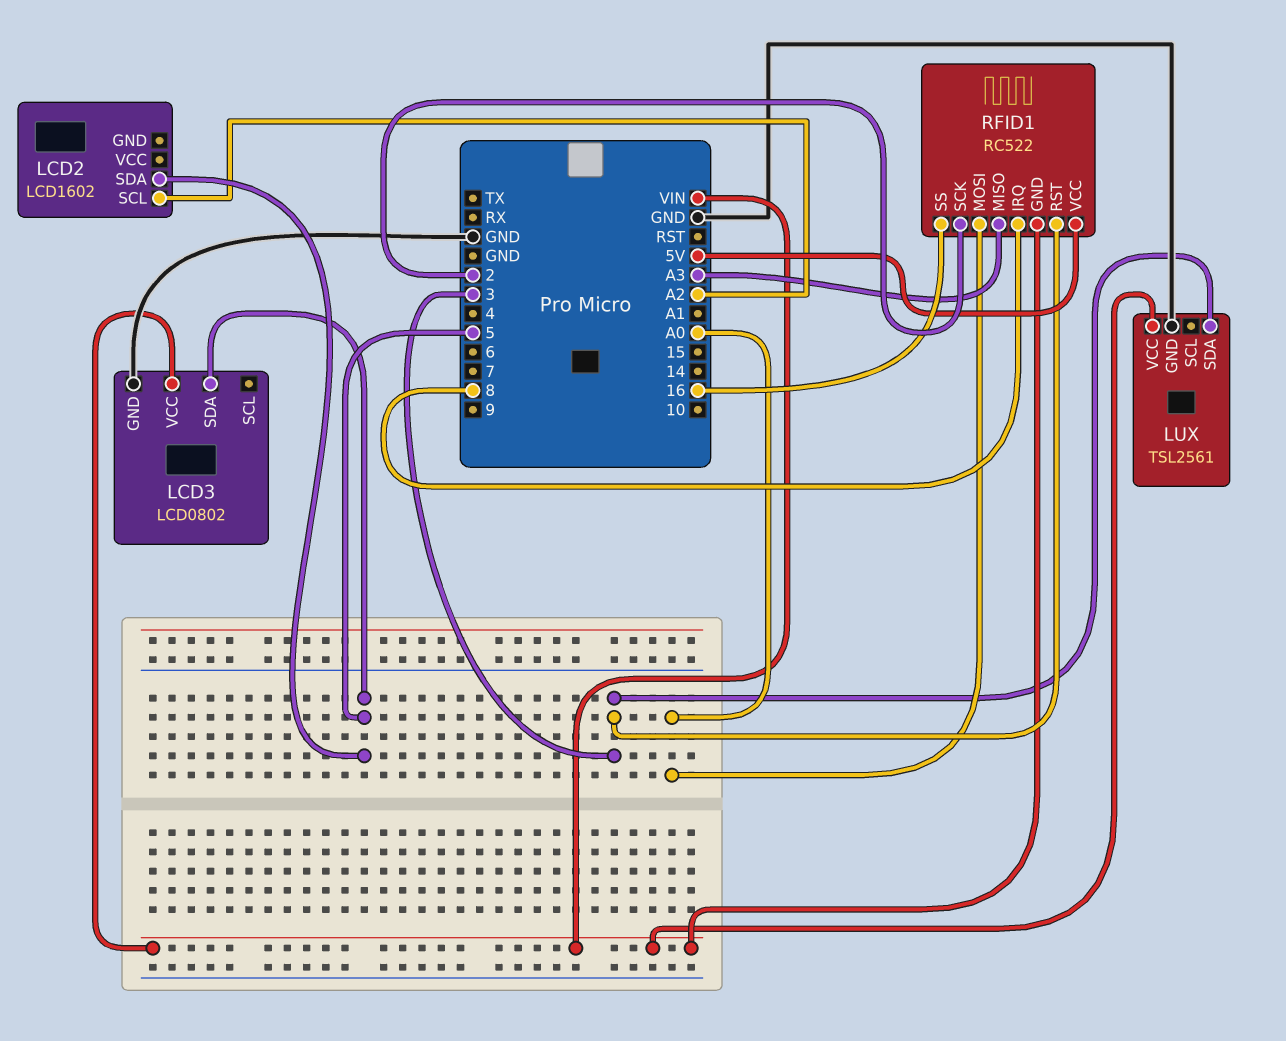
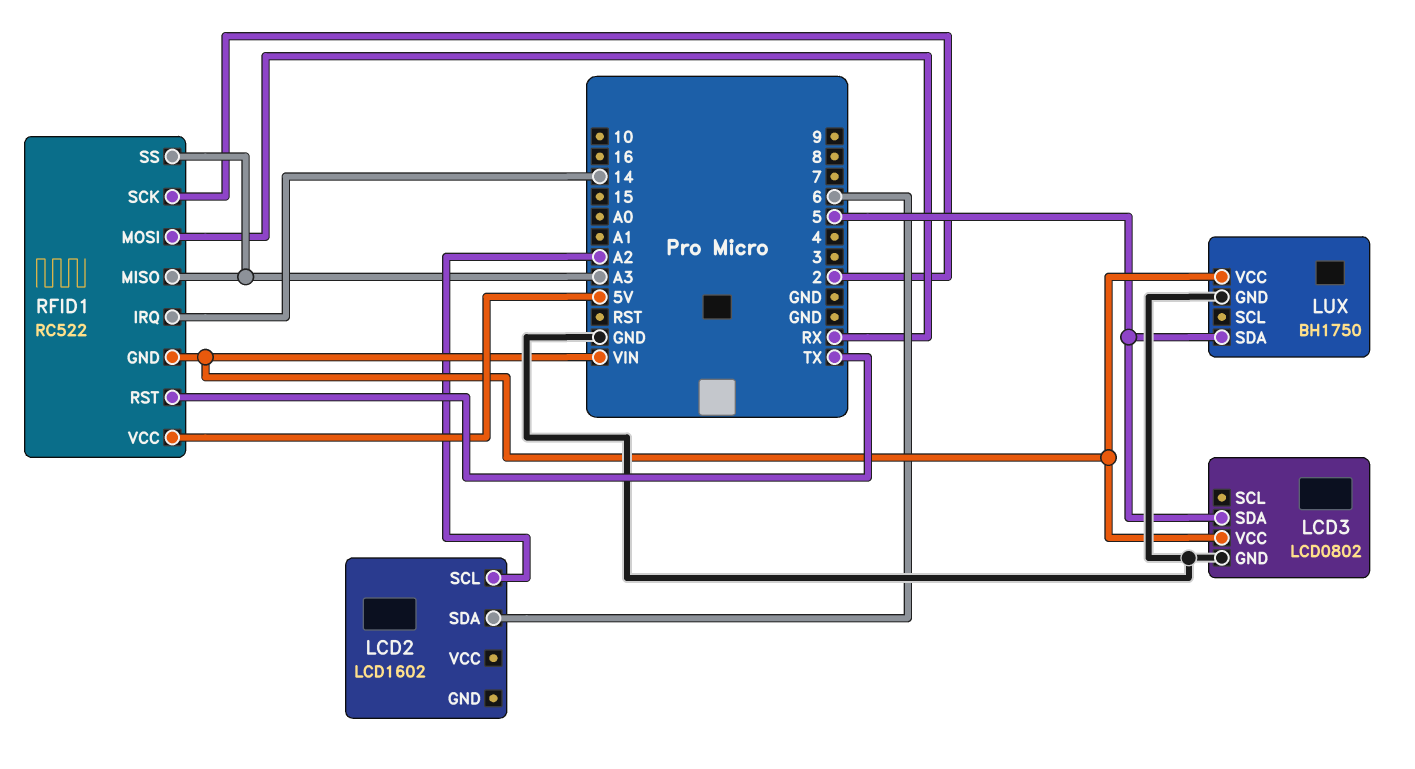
LCD2 pin SDA: 5 -> 6
LUX: TSL2561 -> BH1750
LUX pin SDA: 3 -> 5
RFID1 pin IRQ: 8 -> 14
RFID1 pin MOSI: A0 -> RX
RFID1 pin RST: 3 -> TX
RFID1 pin SS: 16 -> A3

